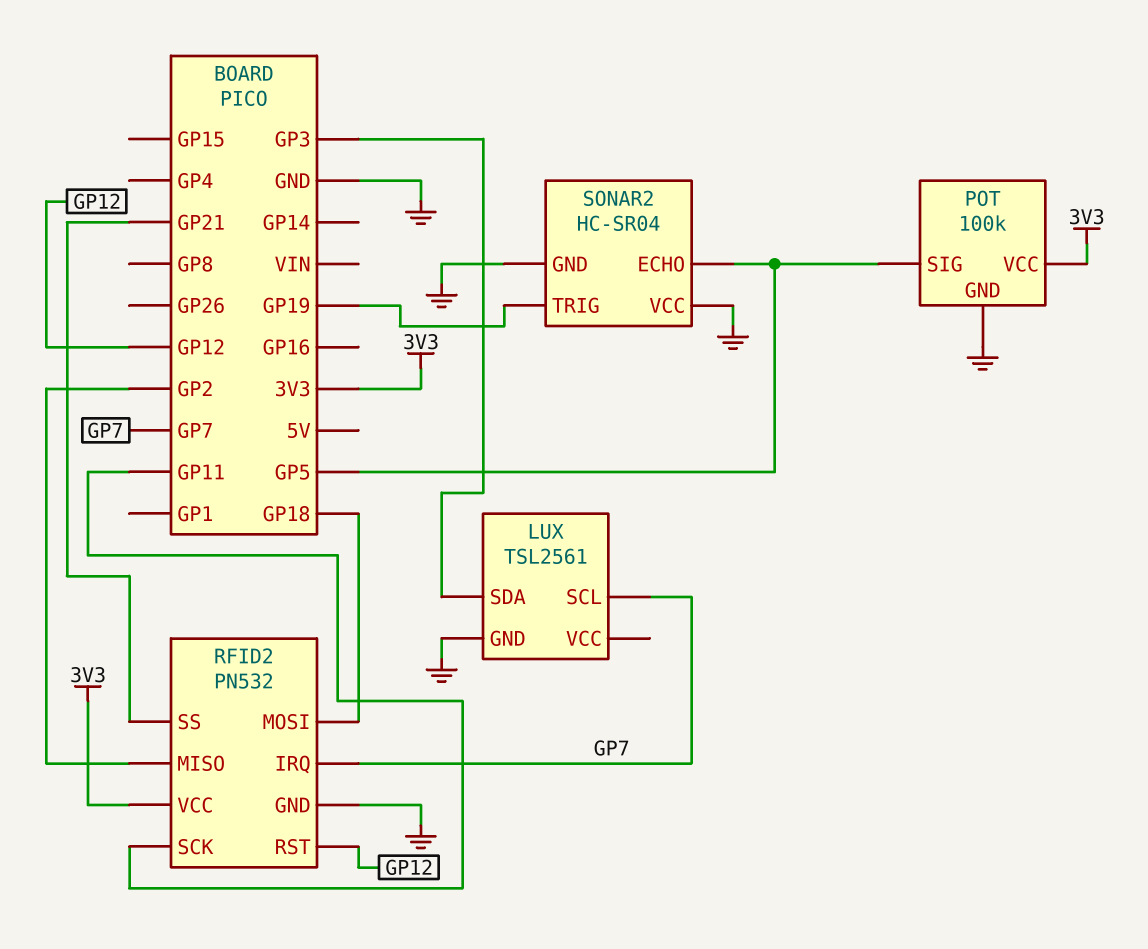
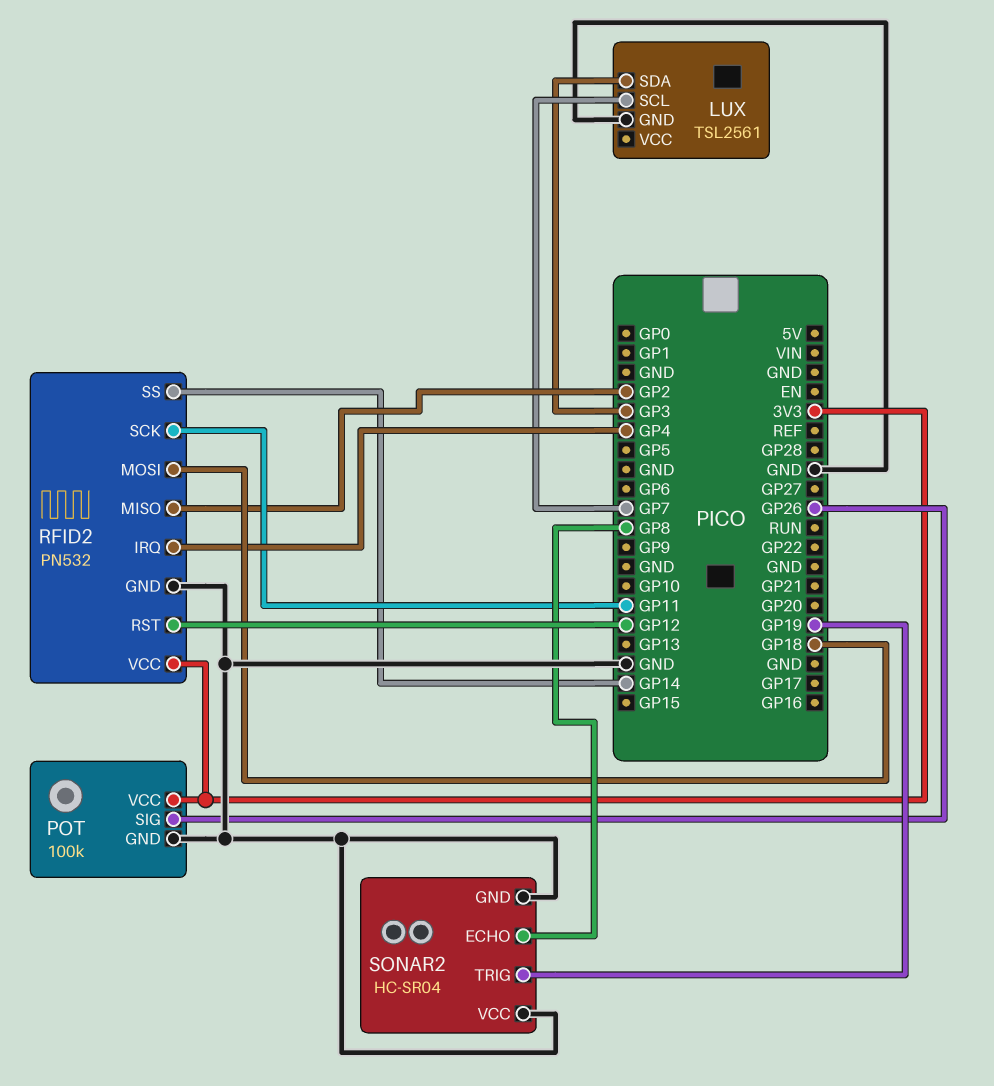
POT pin SIG: GP5 -> GP26
RFID2 pin IRQ: GP7 -> GP4
RFID2 pin SS: GP21 -> GP14
SONAR2 pin ECHO: GP5 -> GP8

